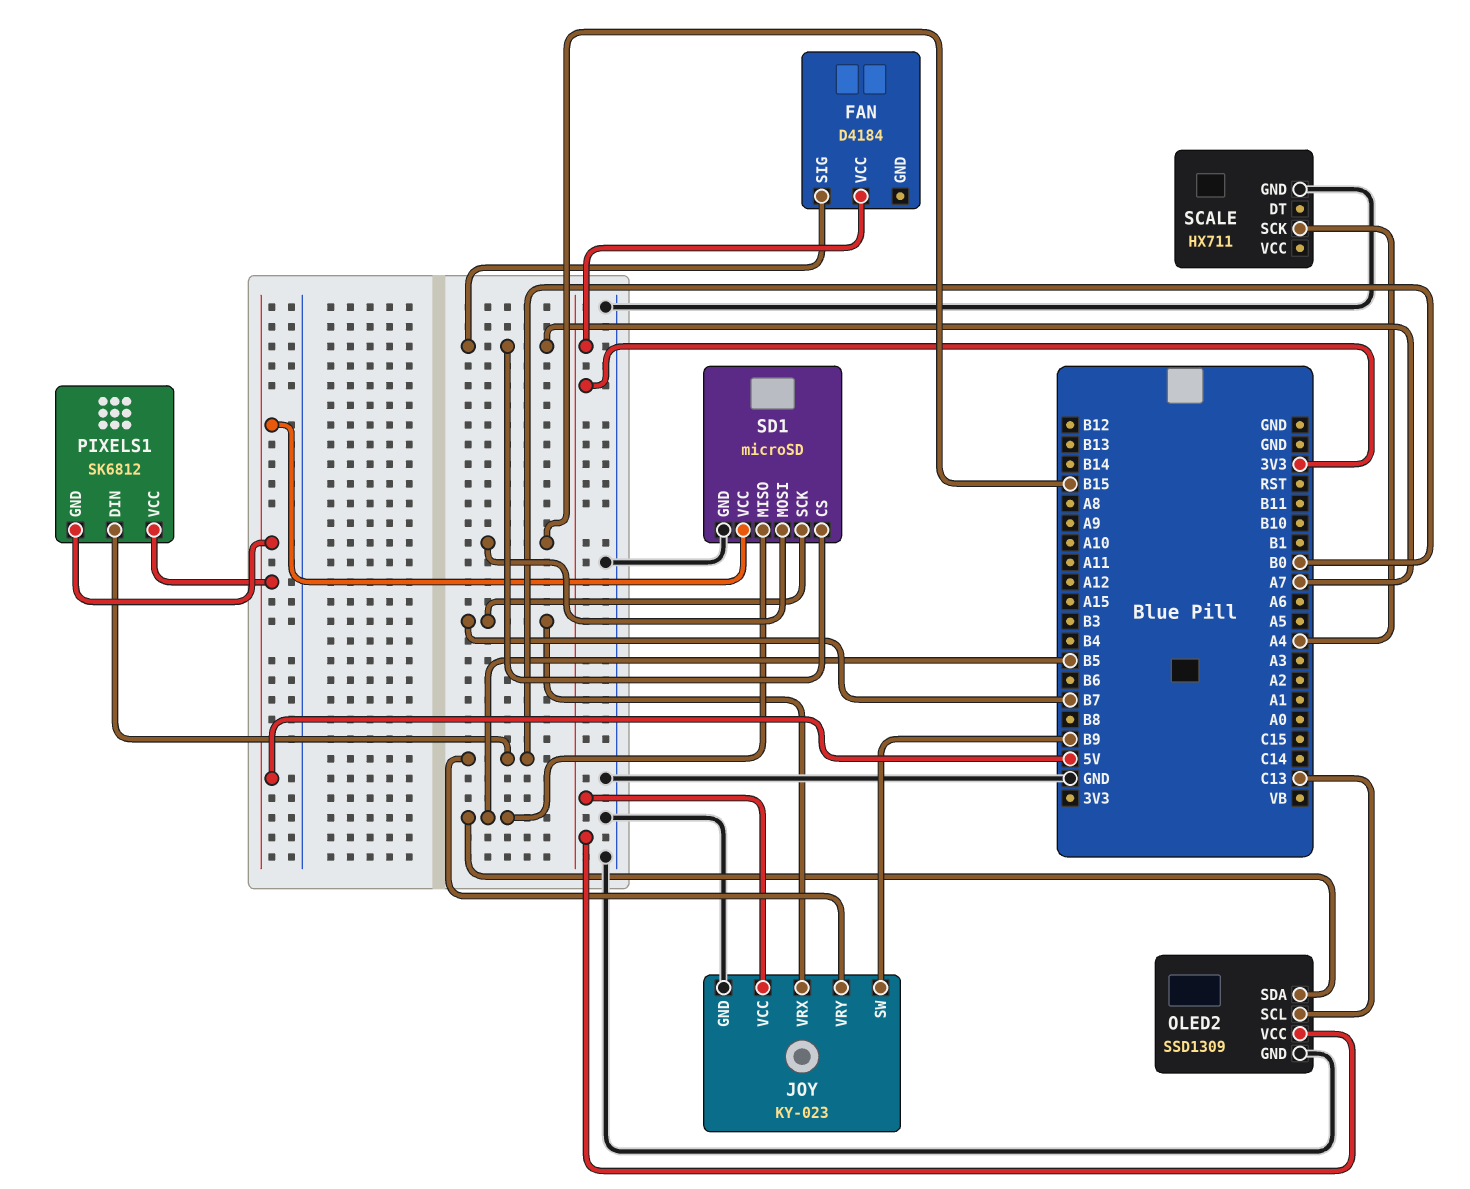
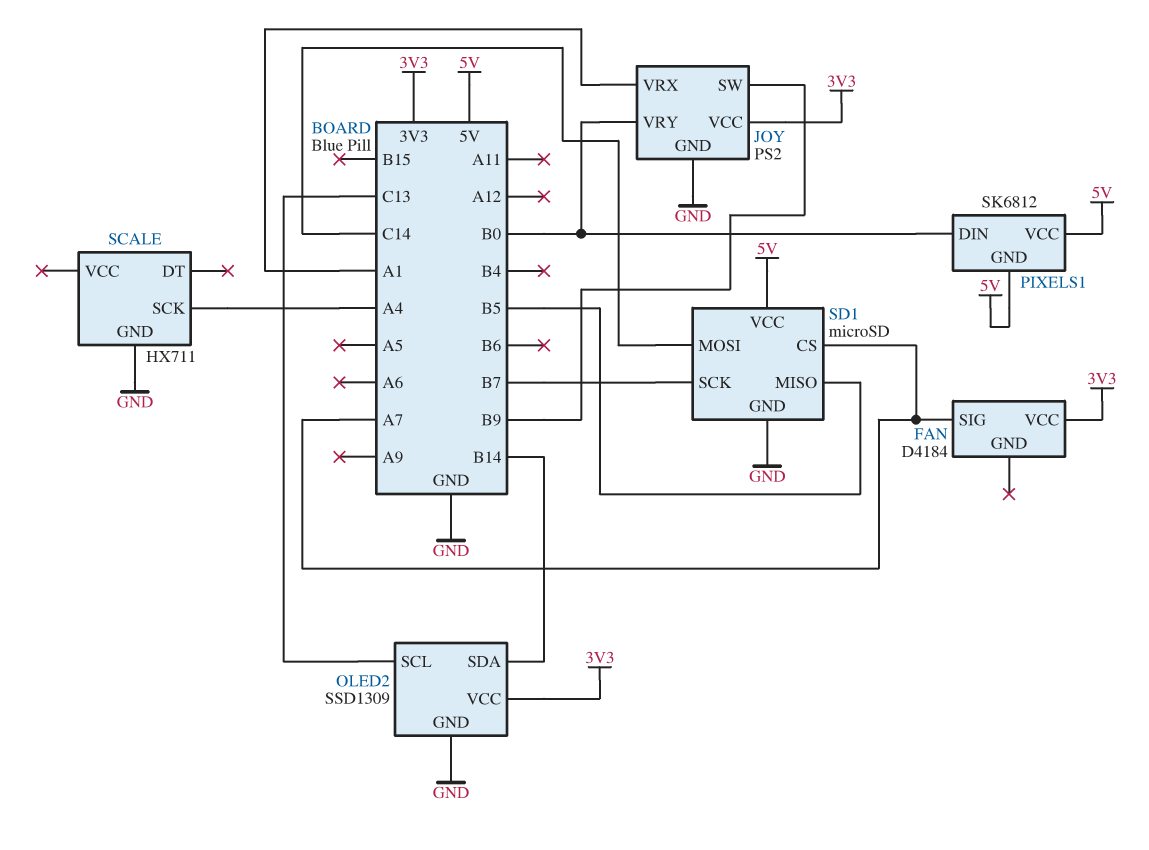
JOY: KY-023 -> PS2
JOY pin VRX: B7 -> A1
OLED2 pin SDA: B5 -> B14
SD1 pin MOSI: B15 -> C14

